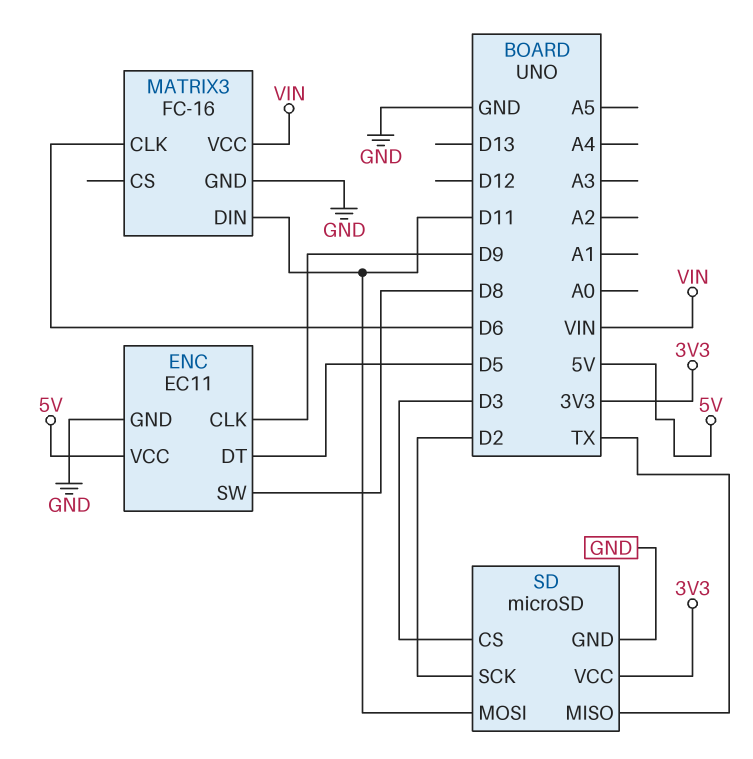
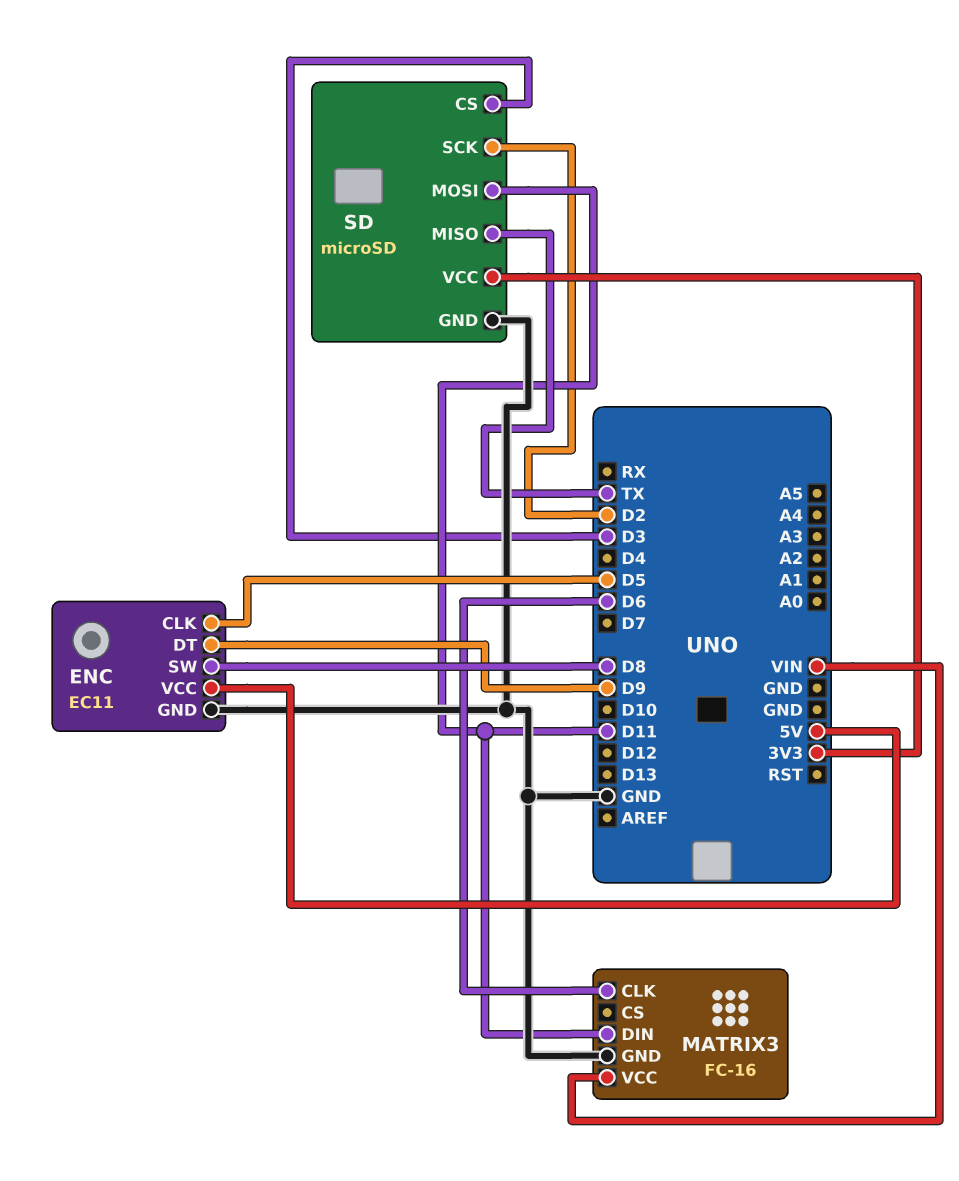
ENC pin CLK: D9 -> D5
ENC pin DT: D5 -> D9

